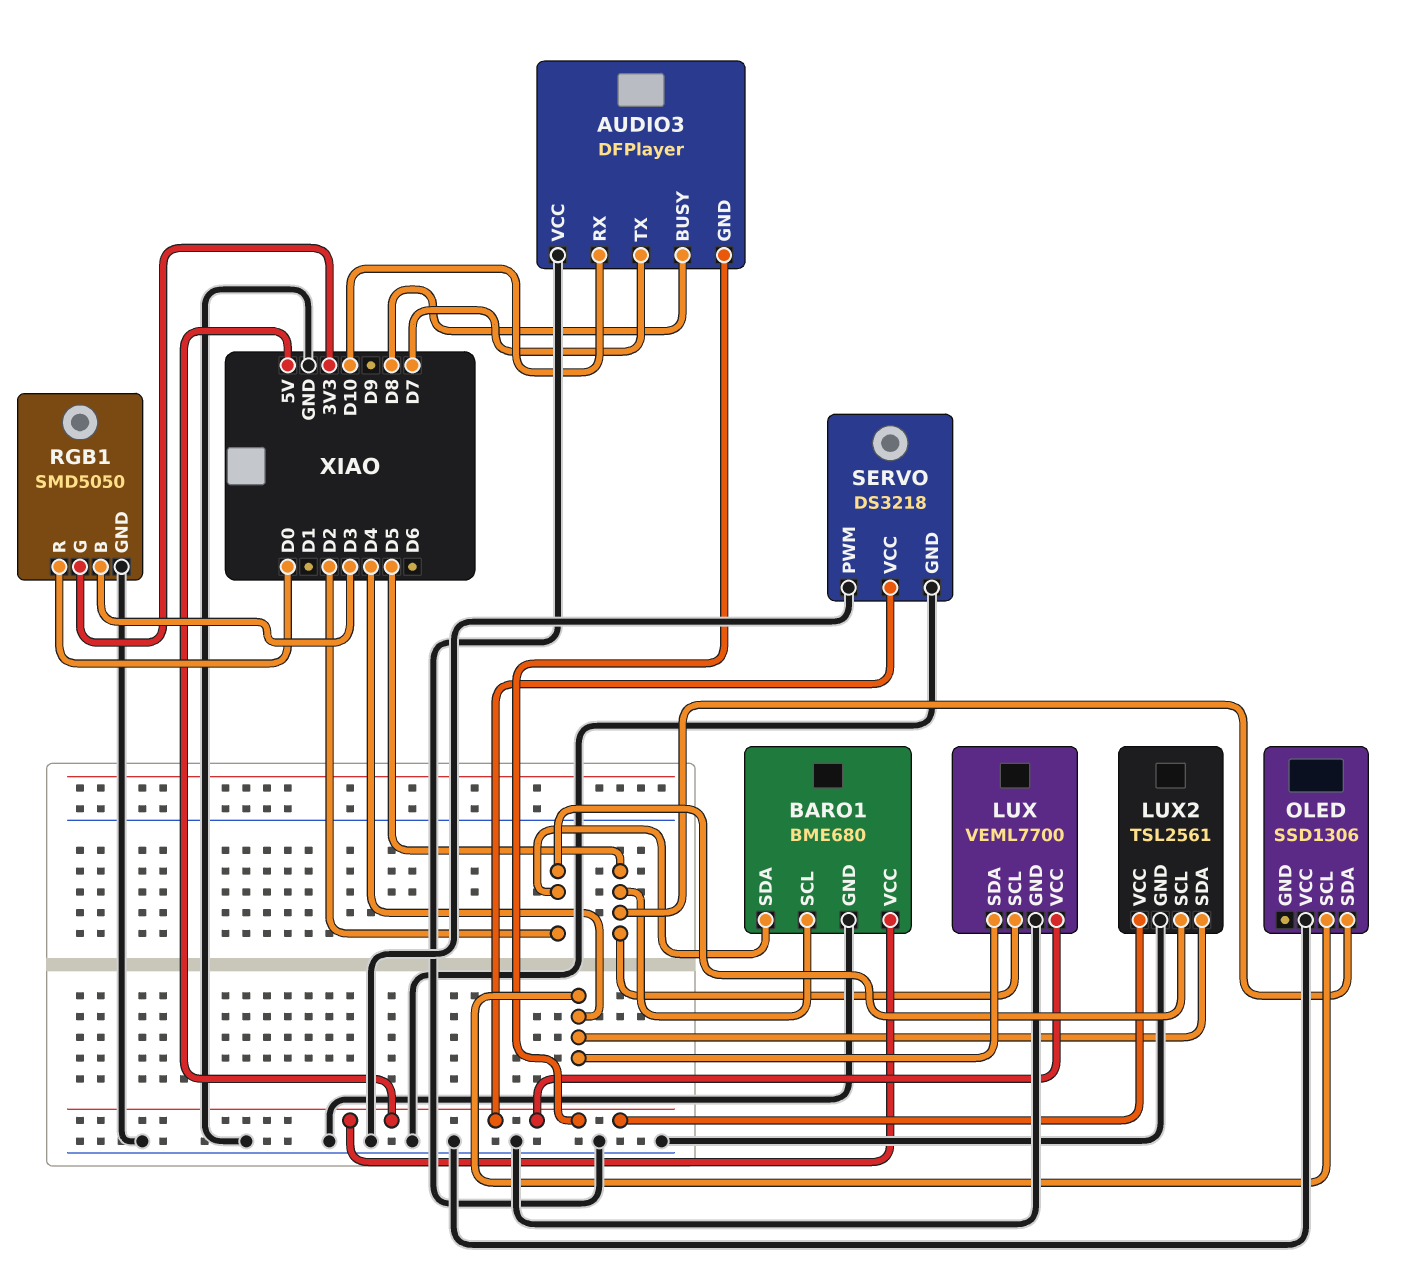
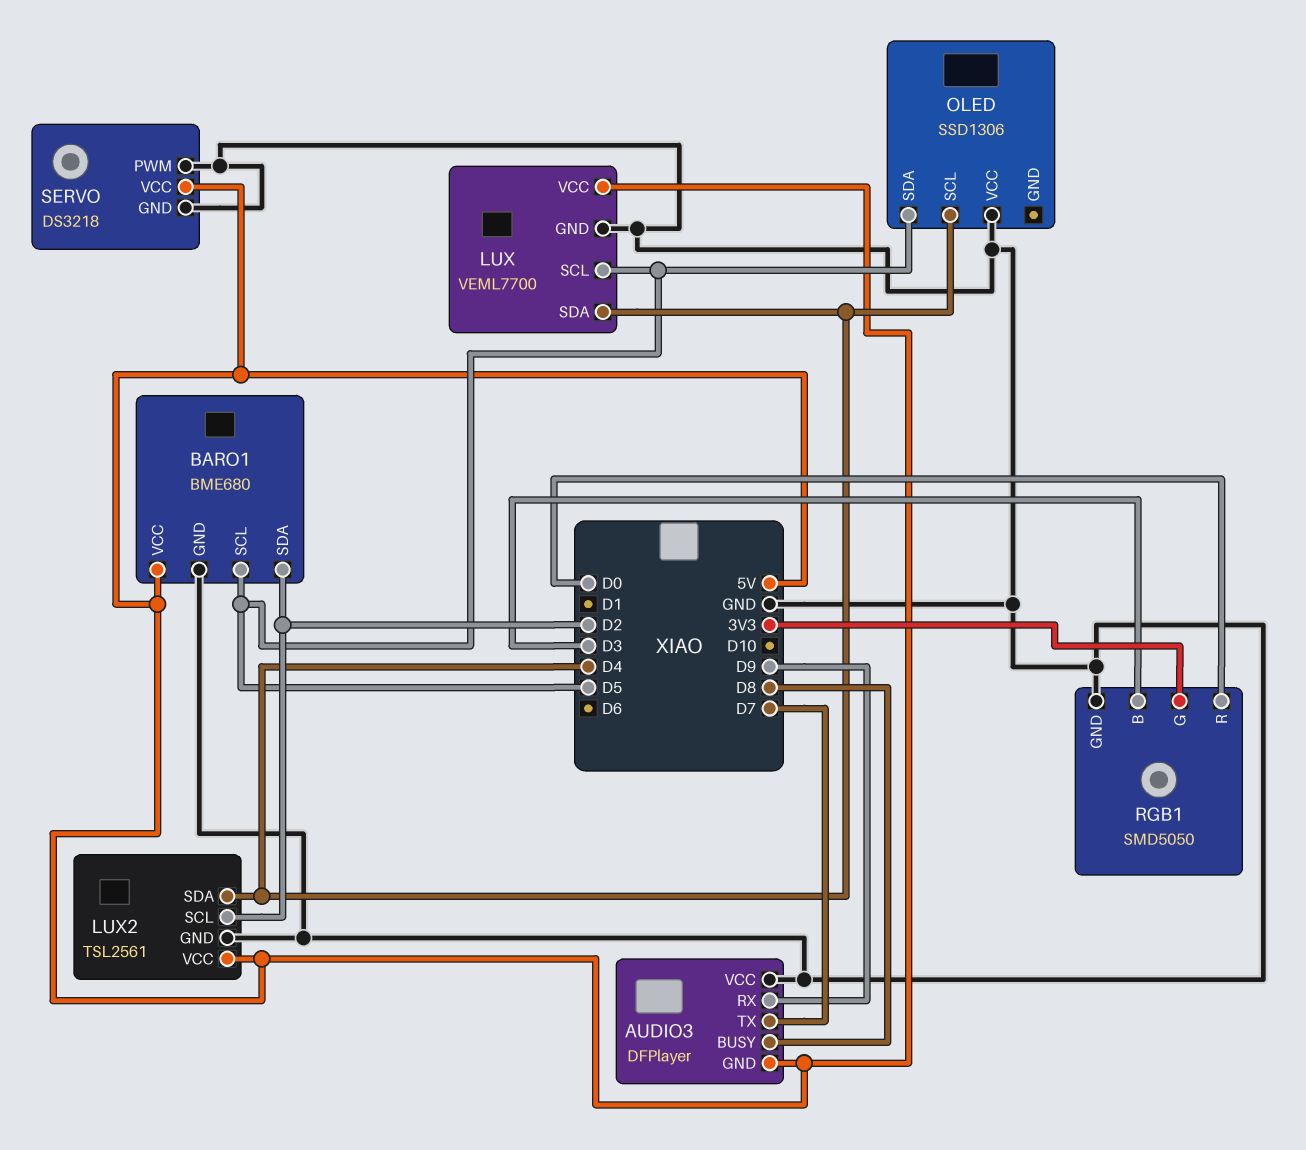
AUDIO3 pin RX: D10 -> D9

